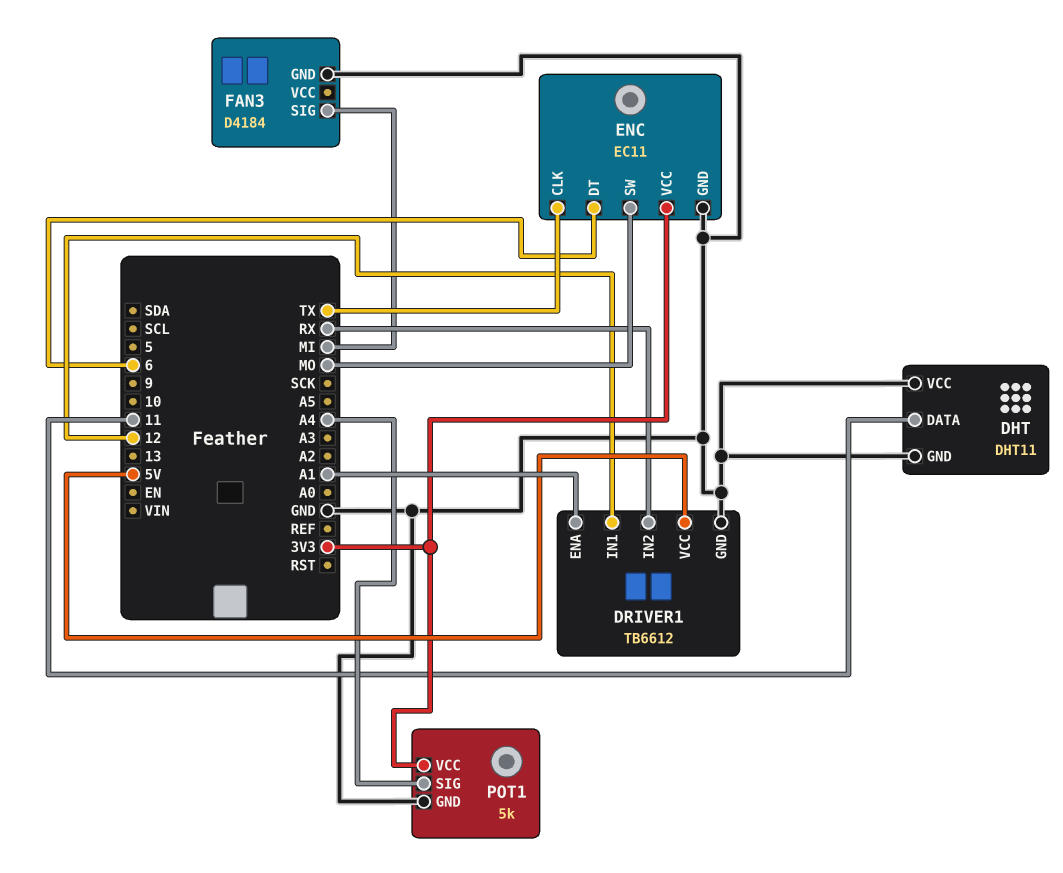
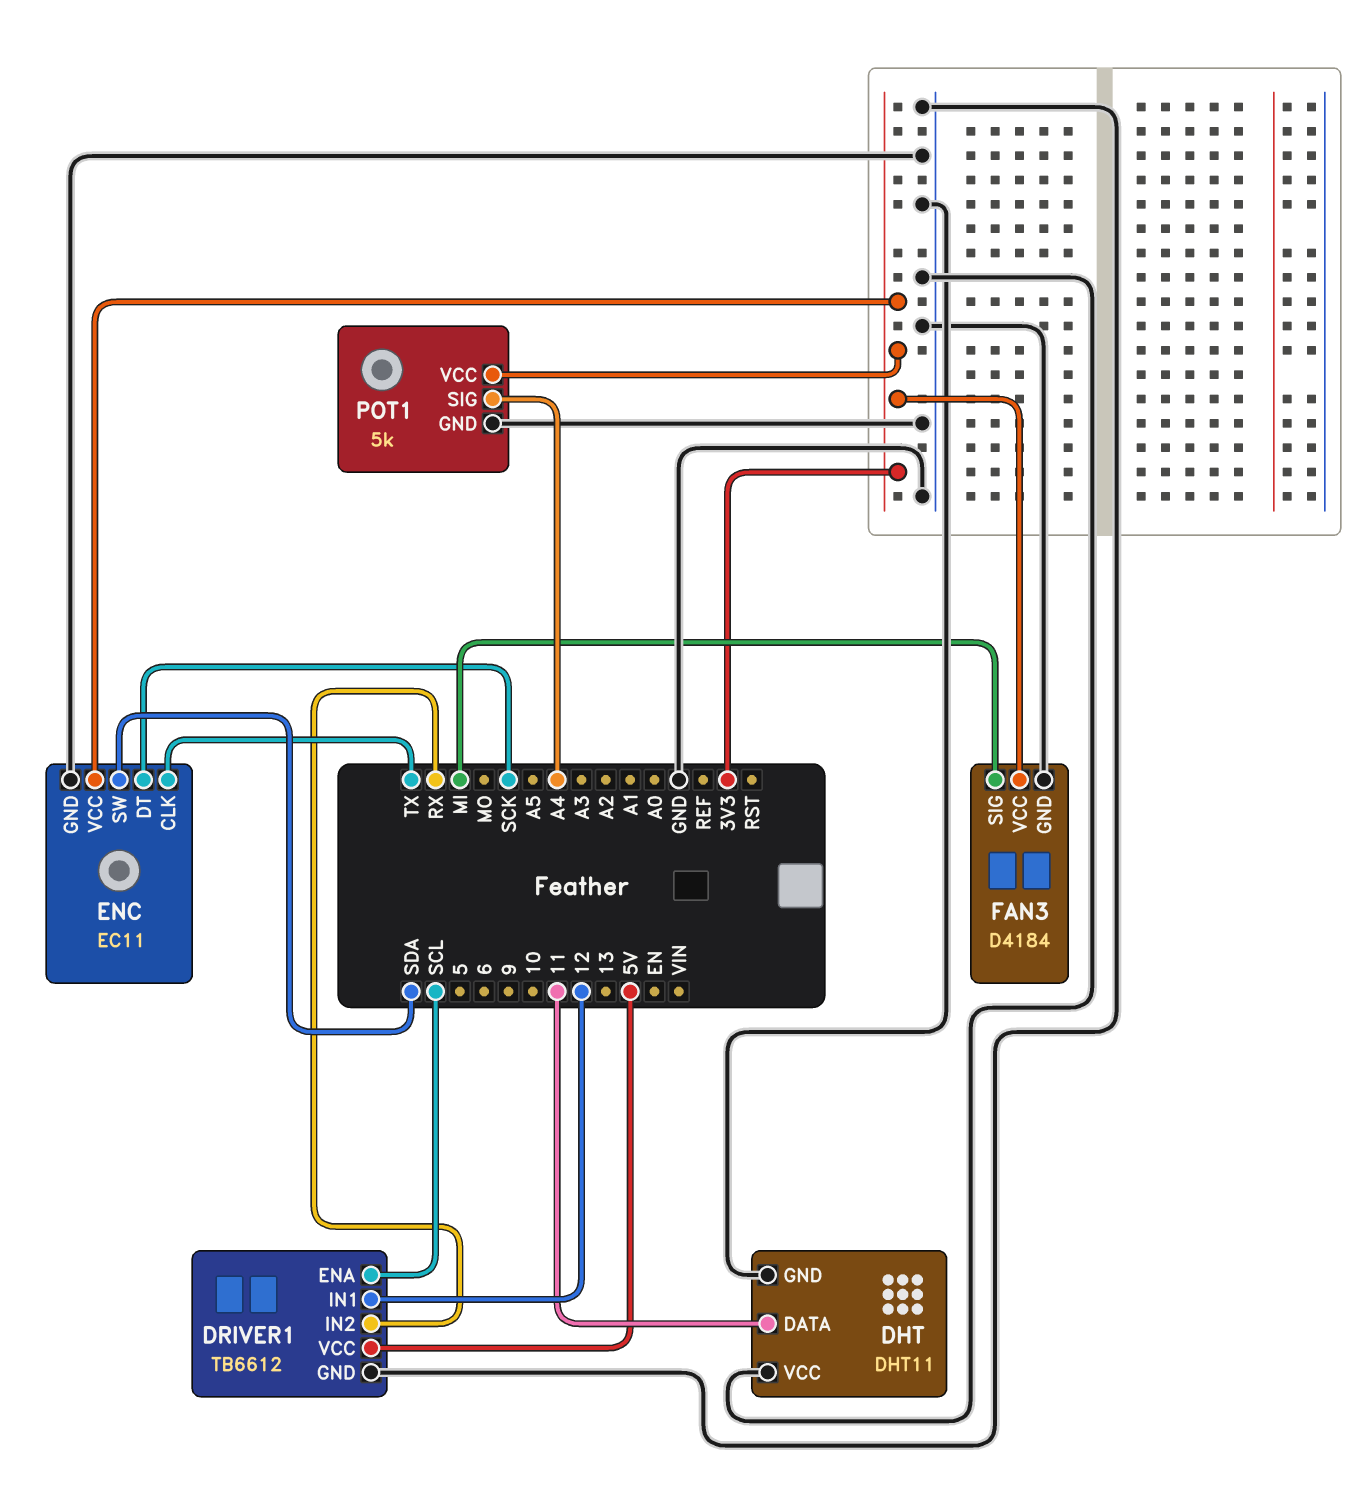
DRIVER1 pin ENA: A1 -> SCL
ENC pin DT: 6 -> SCK
ENC pin SW: MO -> SDA
FAN3 pin VCC: none -> 3V3

